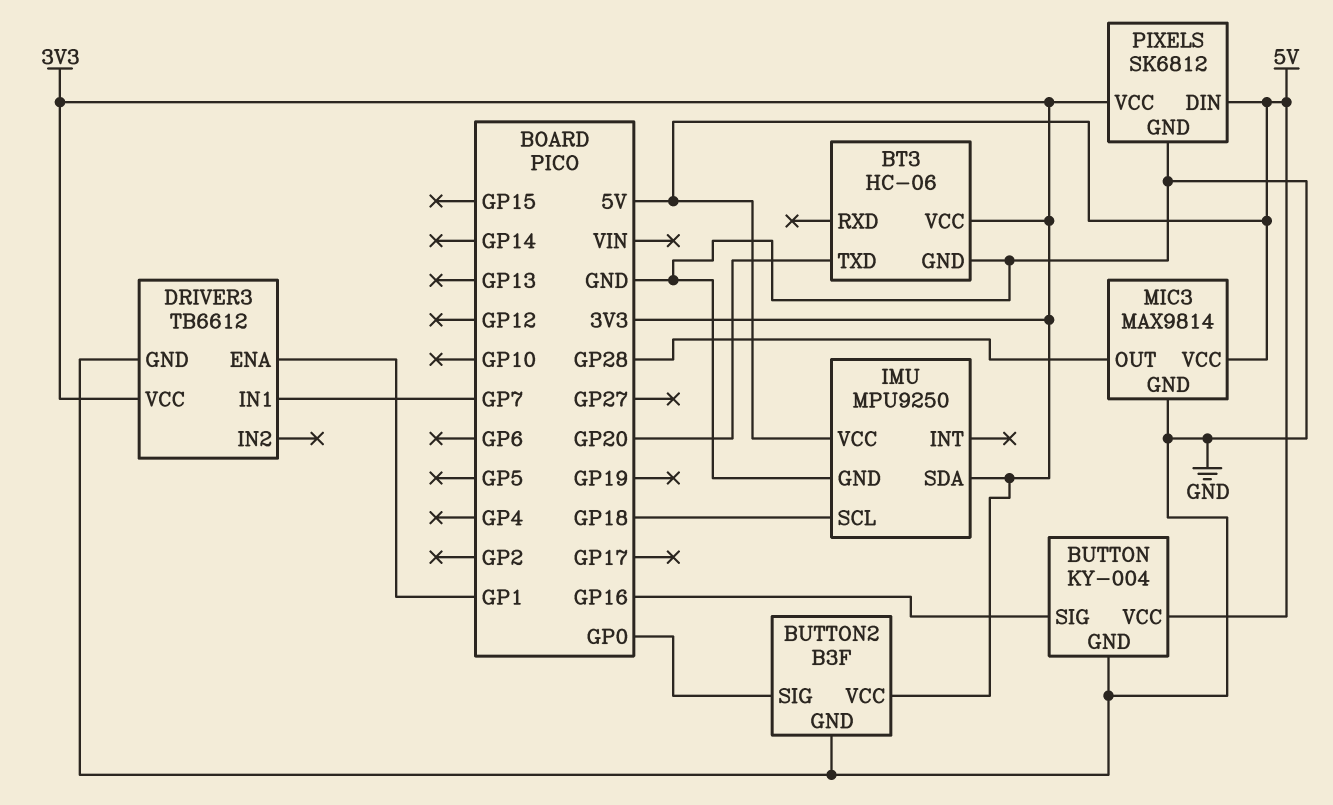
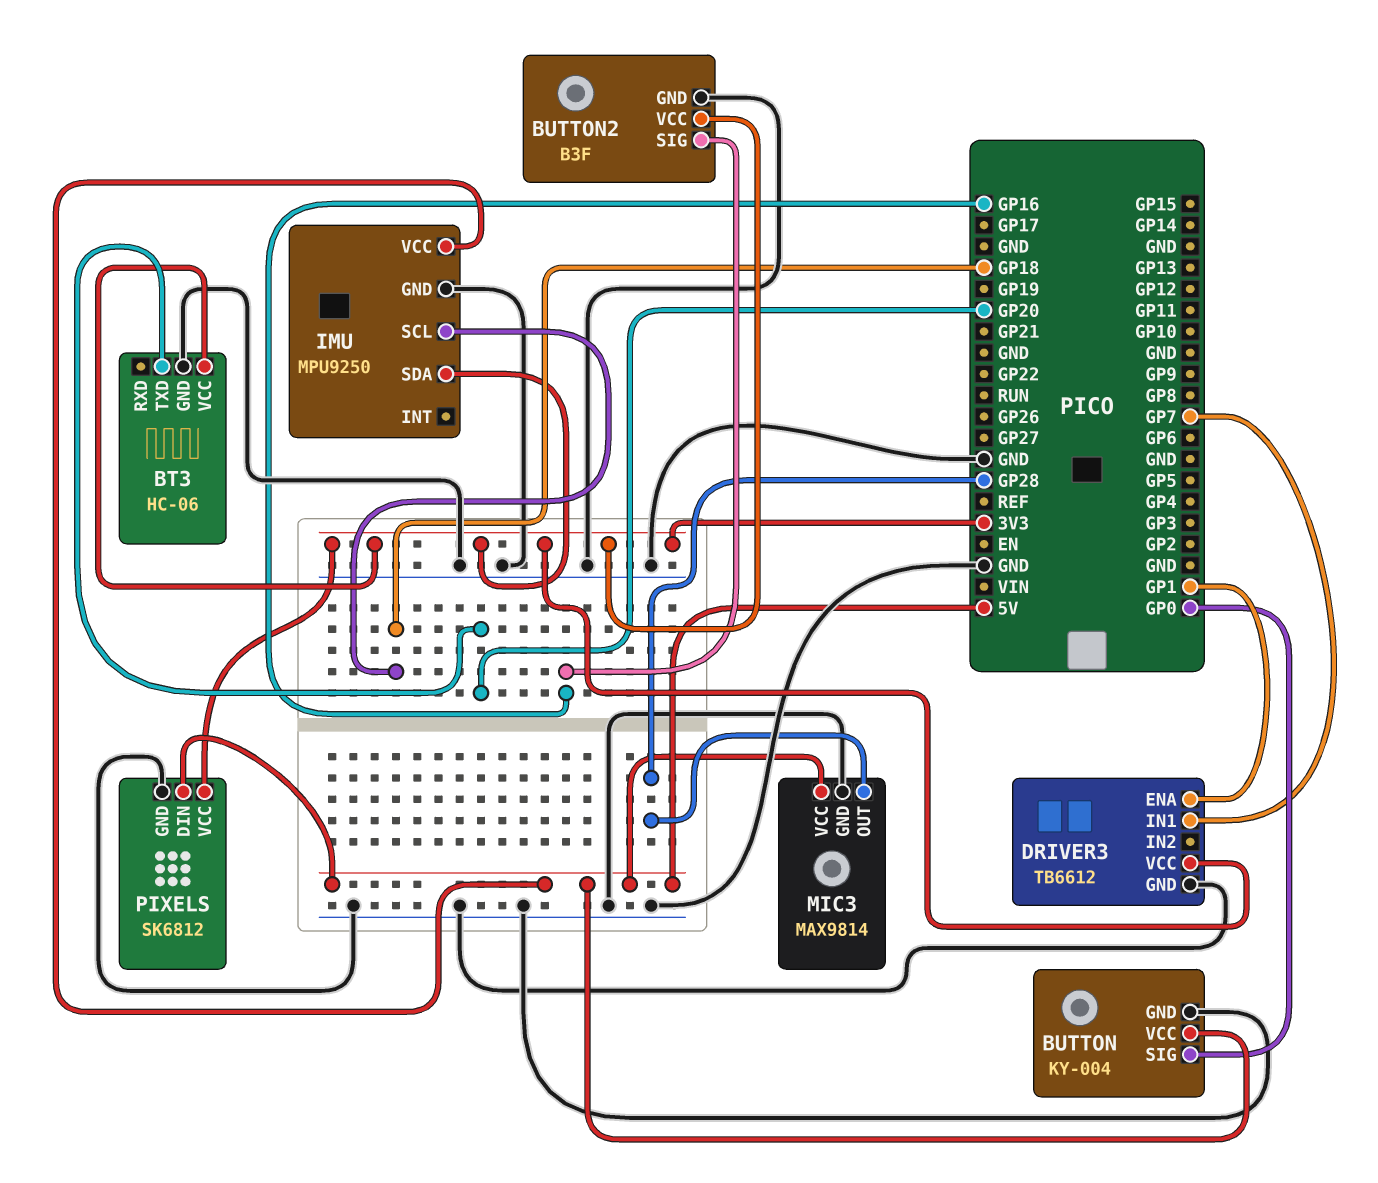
BUTTON pin SIG: GP16 -> GP0
BUTTON2 pin SIG: GP0 -> GP16

